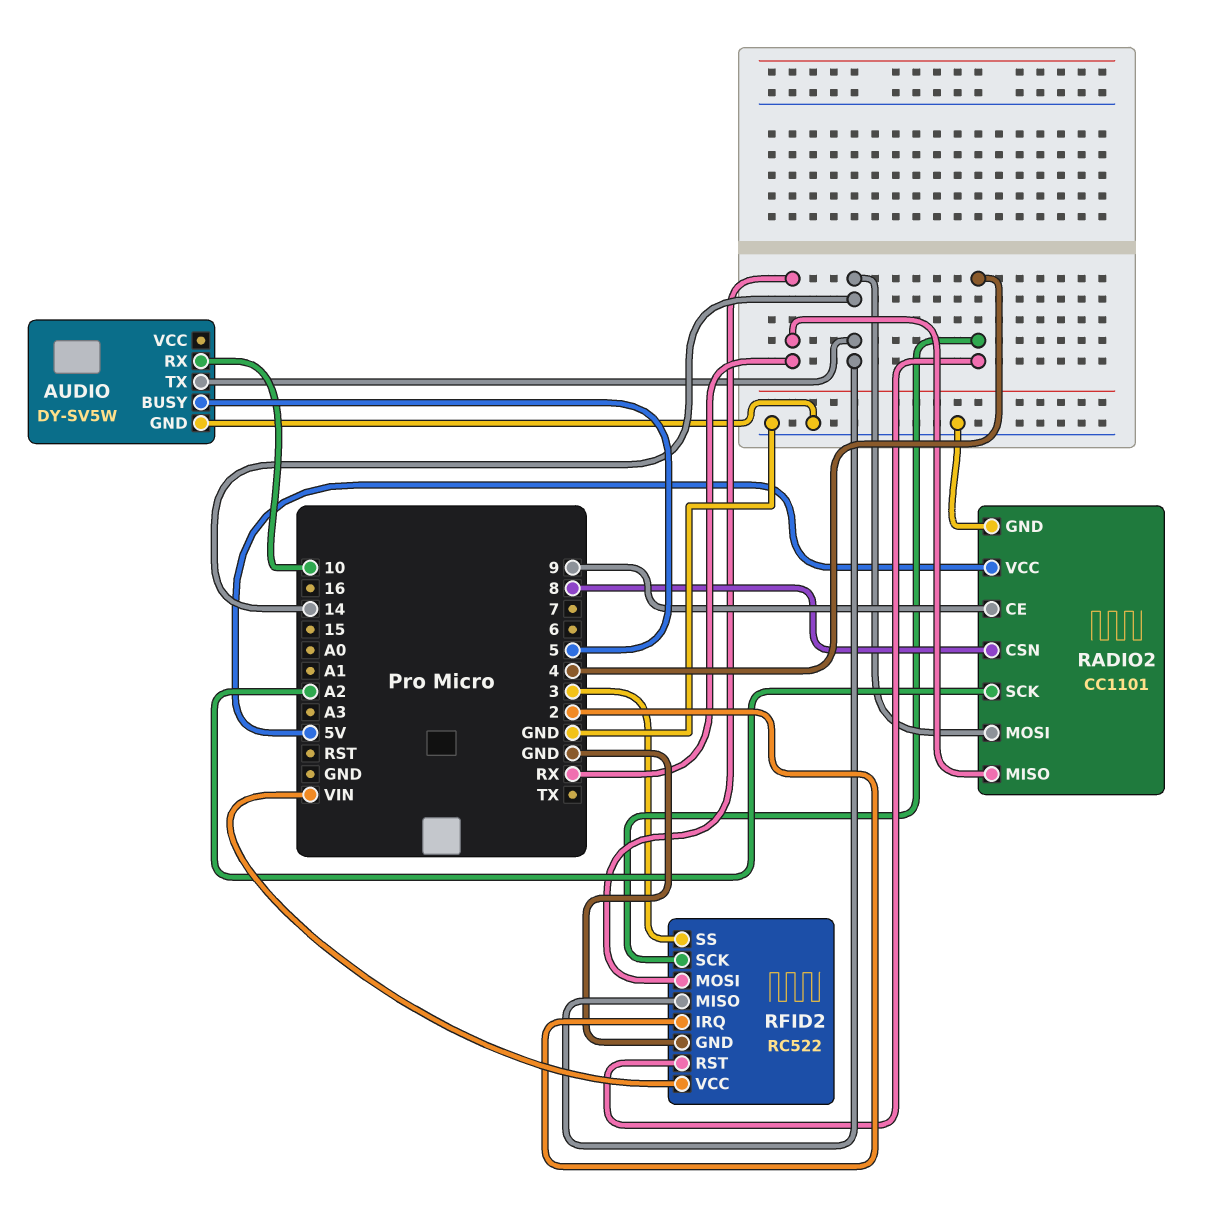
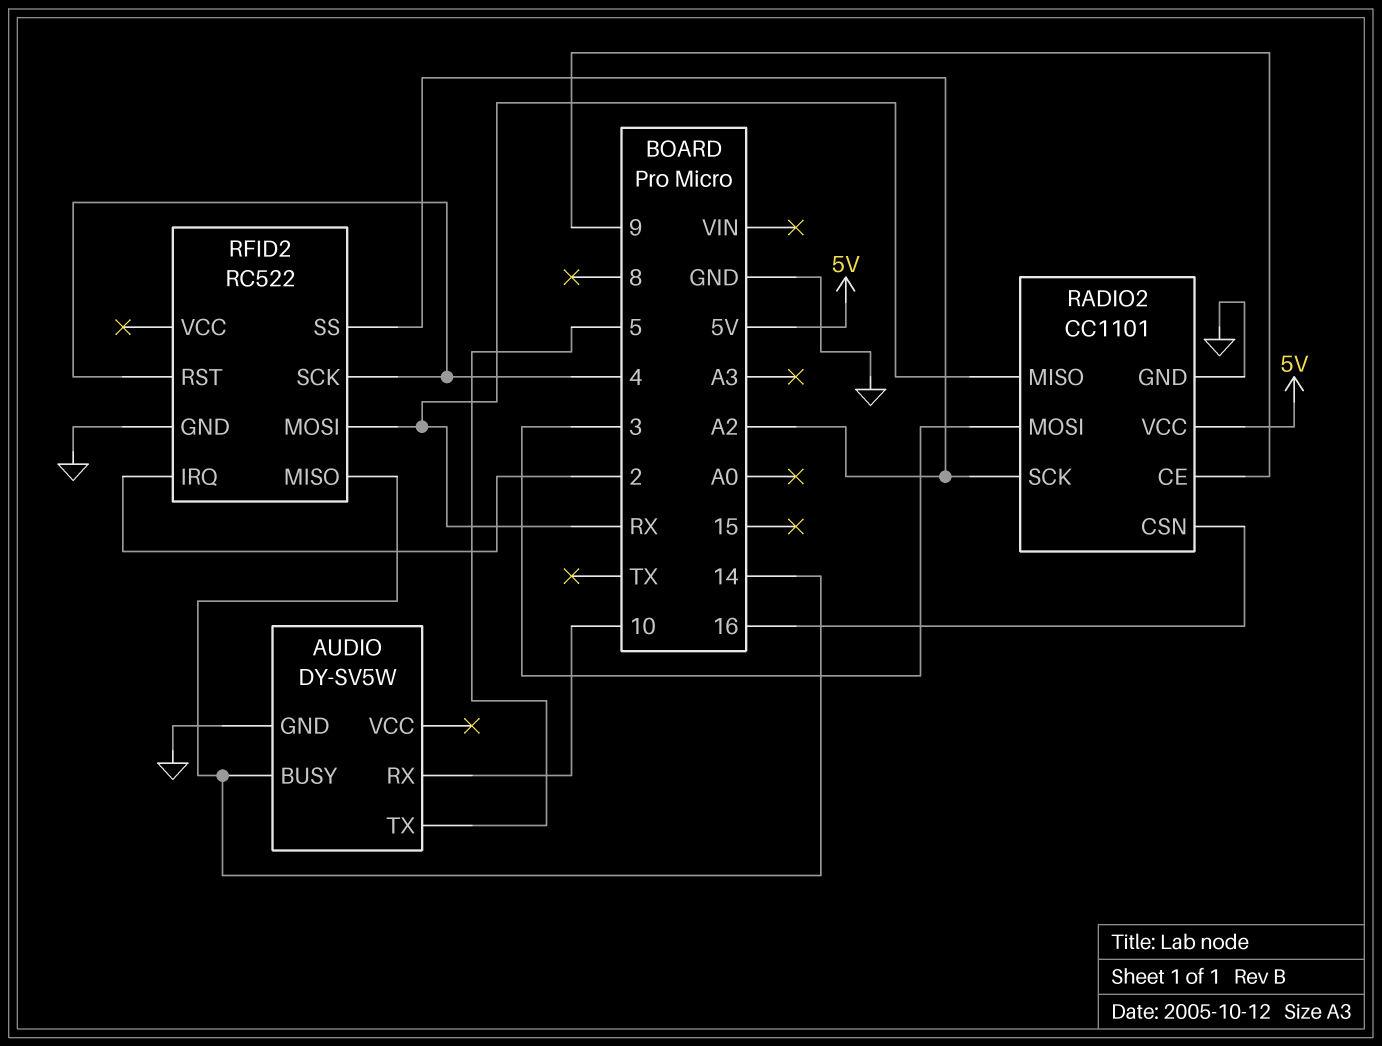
AUDIO pin BUSY: 5 -> 14
AUDIO pin TX: 14 -> 5
RADIO2 pin CSN: 8 -> 16
RADIO2 pin MOSI: 14 -> 3
RFID2 pin SS: 3 -> A2
RFID2 pin VCC: VIN -> none

